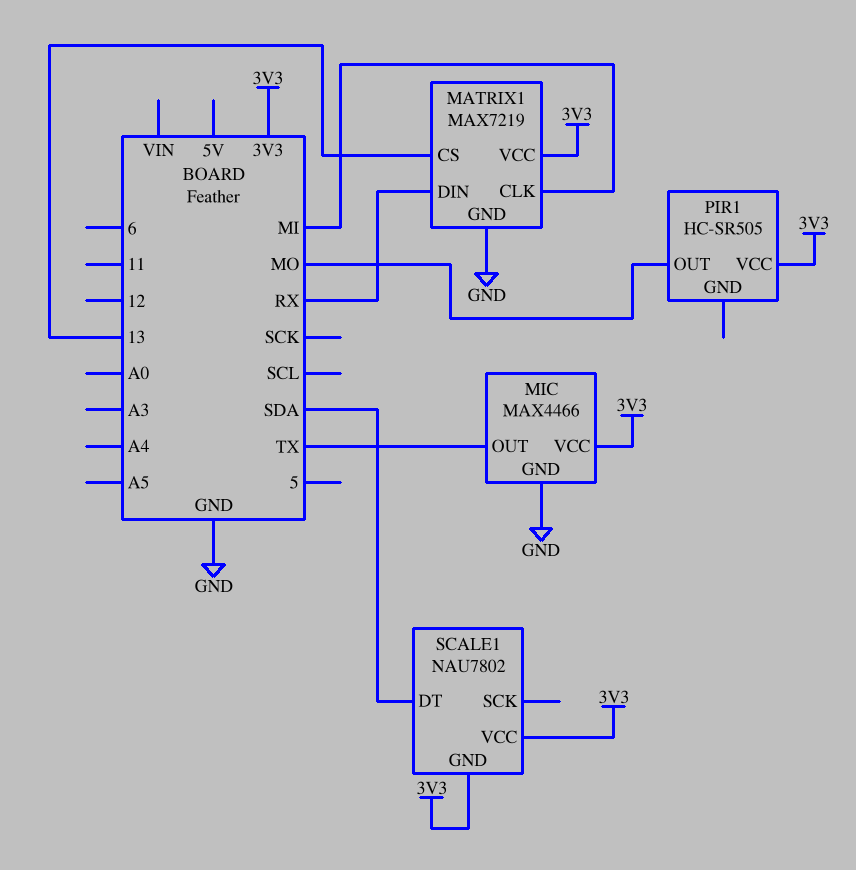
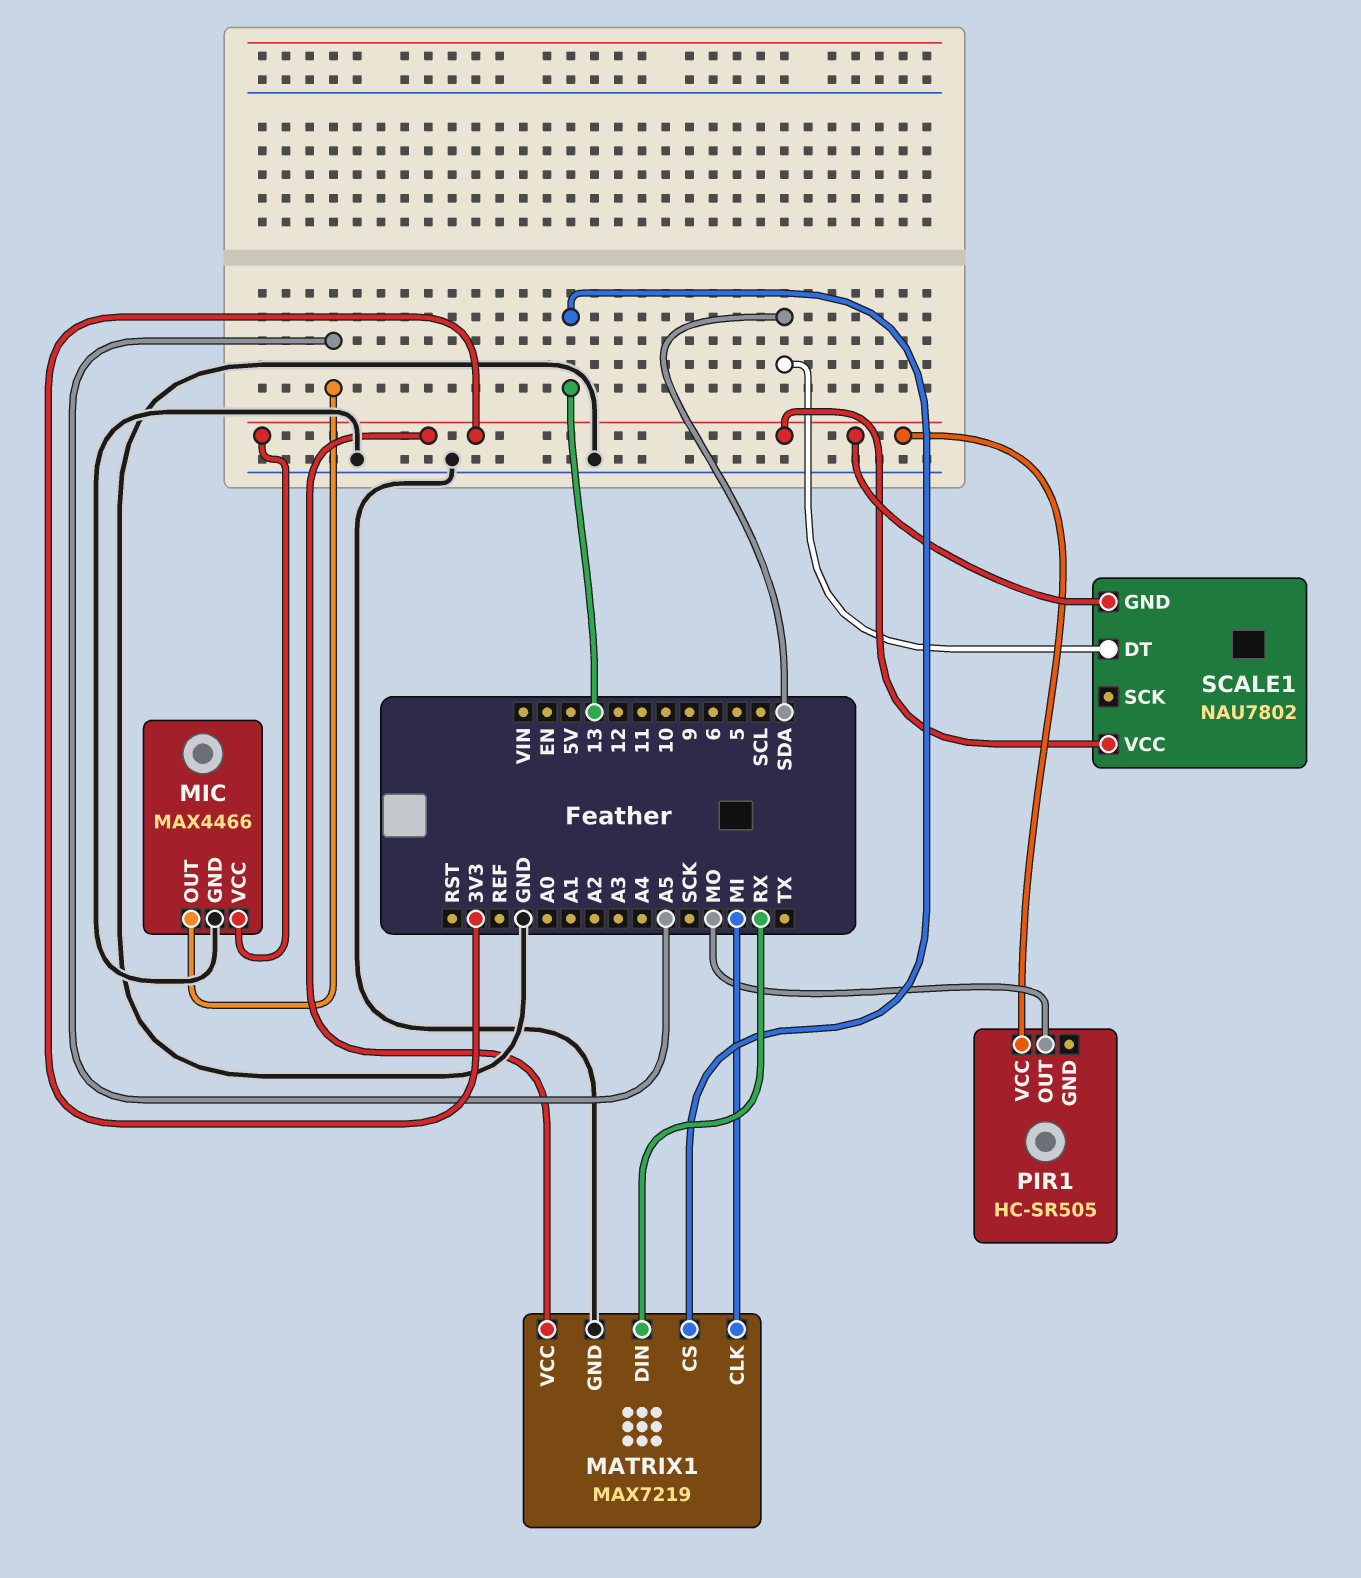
MIC pin OUT: TX -> A5

